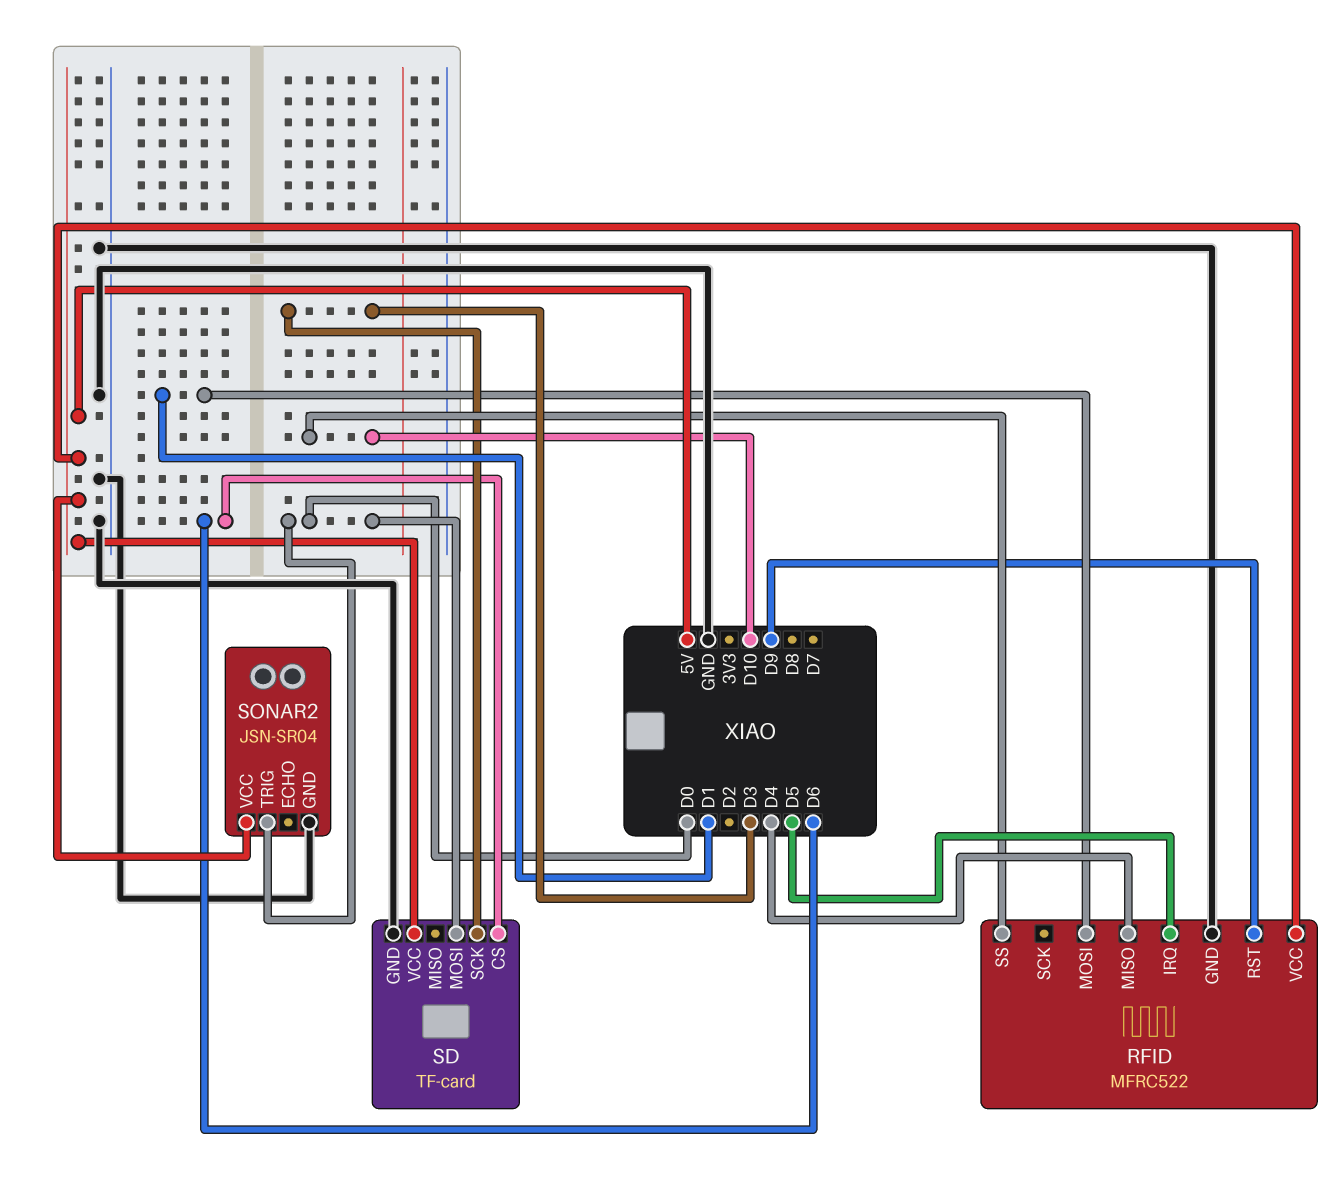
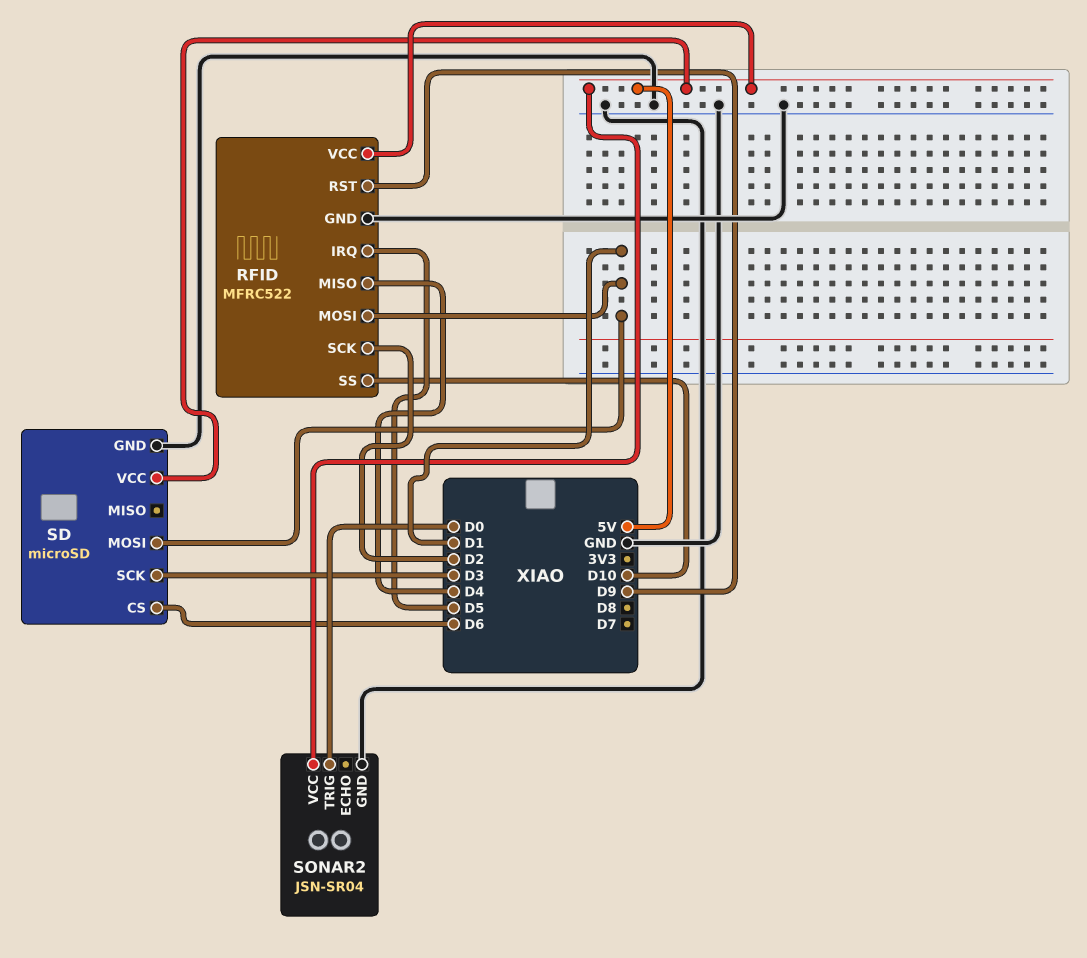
RFID pin SCK: none -> D2
SD: TF-card -> microSD
SD pin MOSI: D0 -> D1

